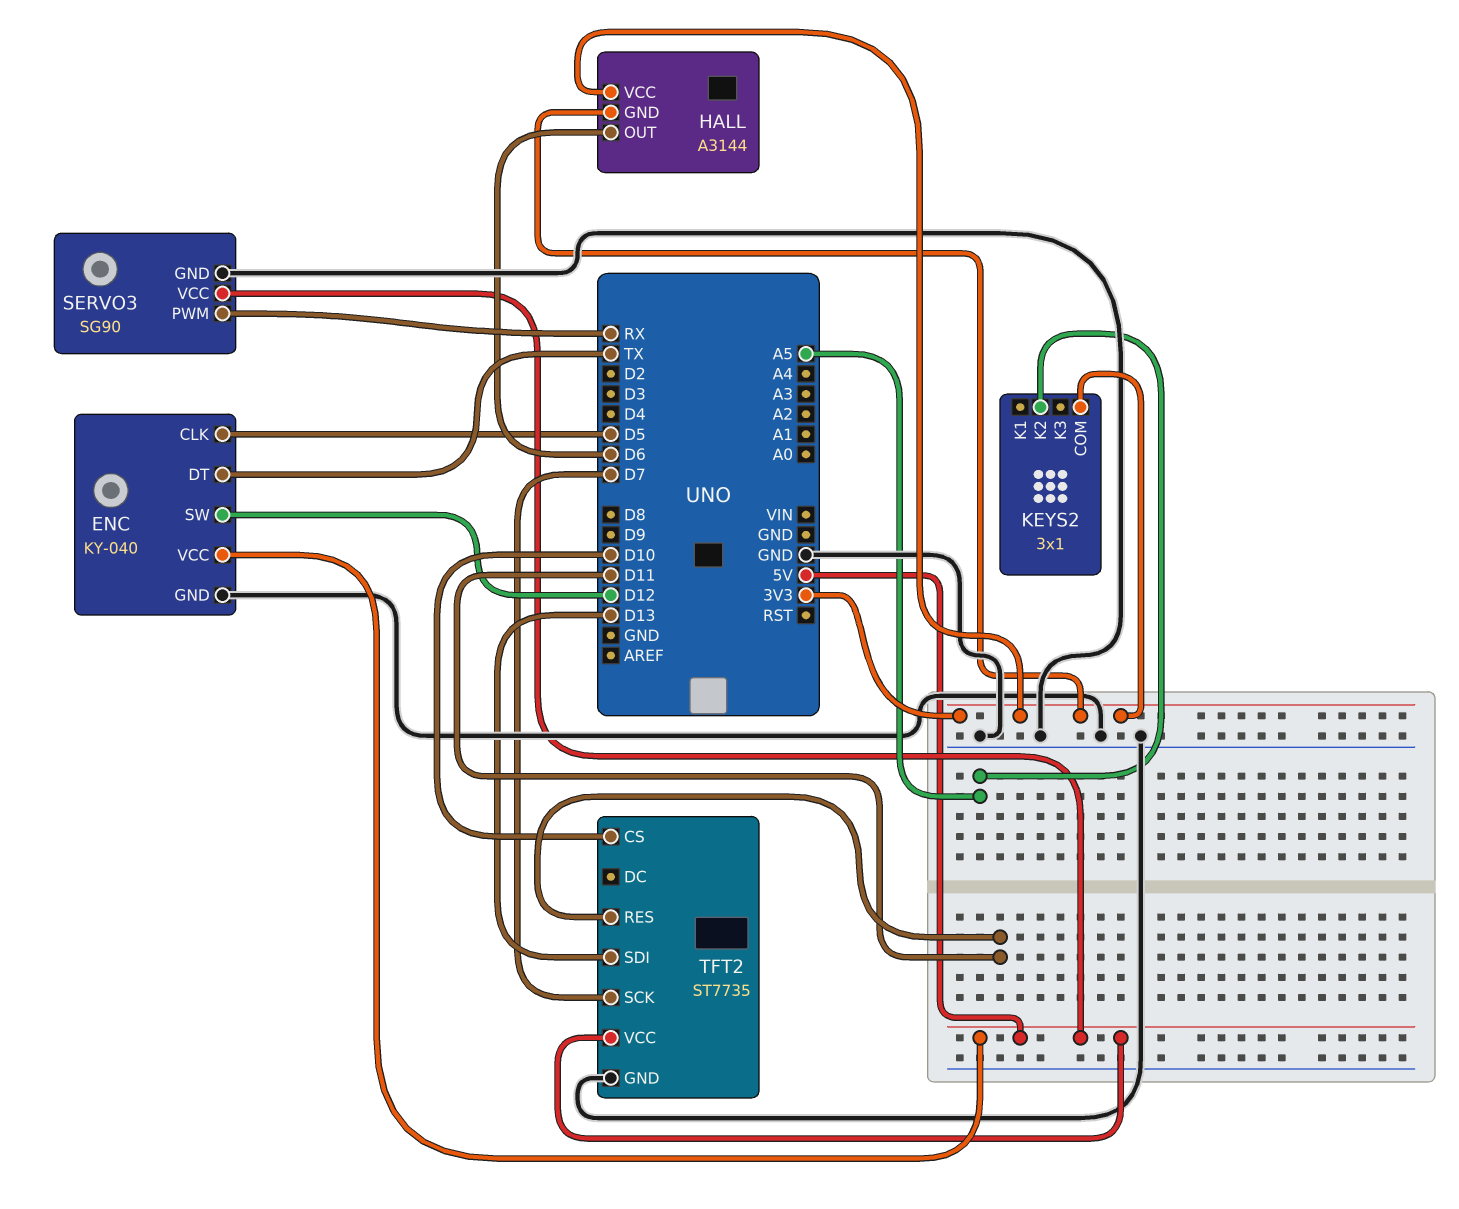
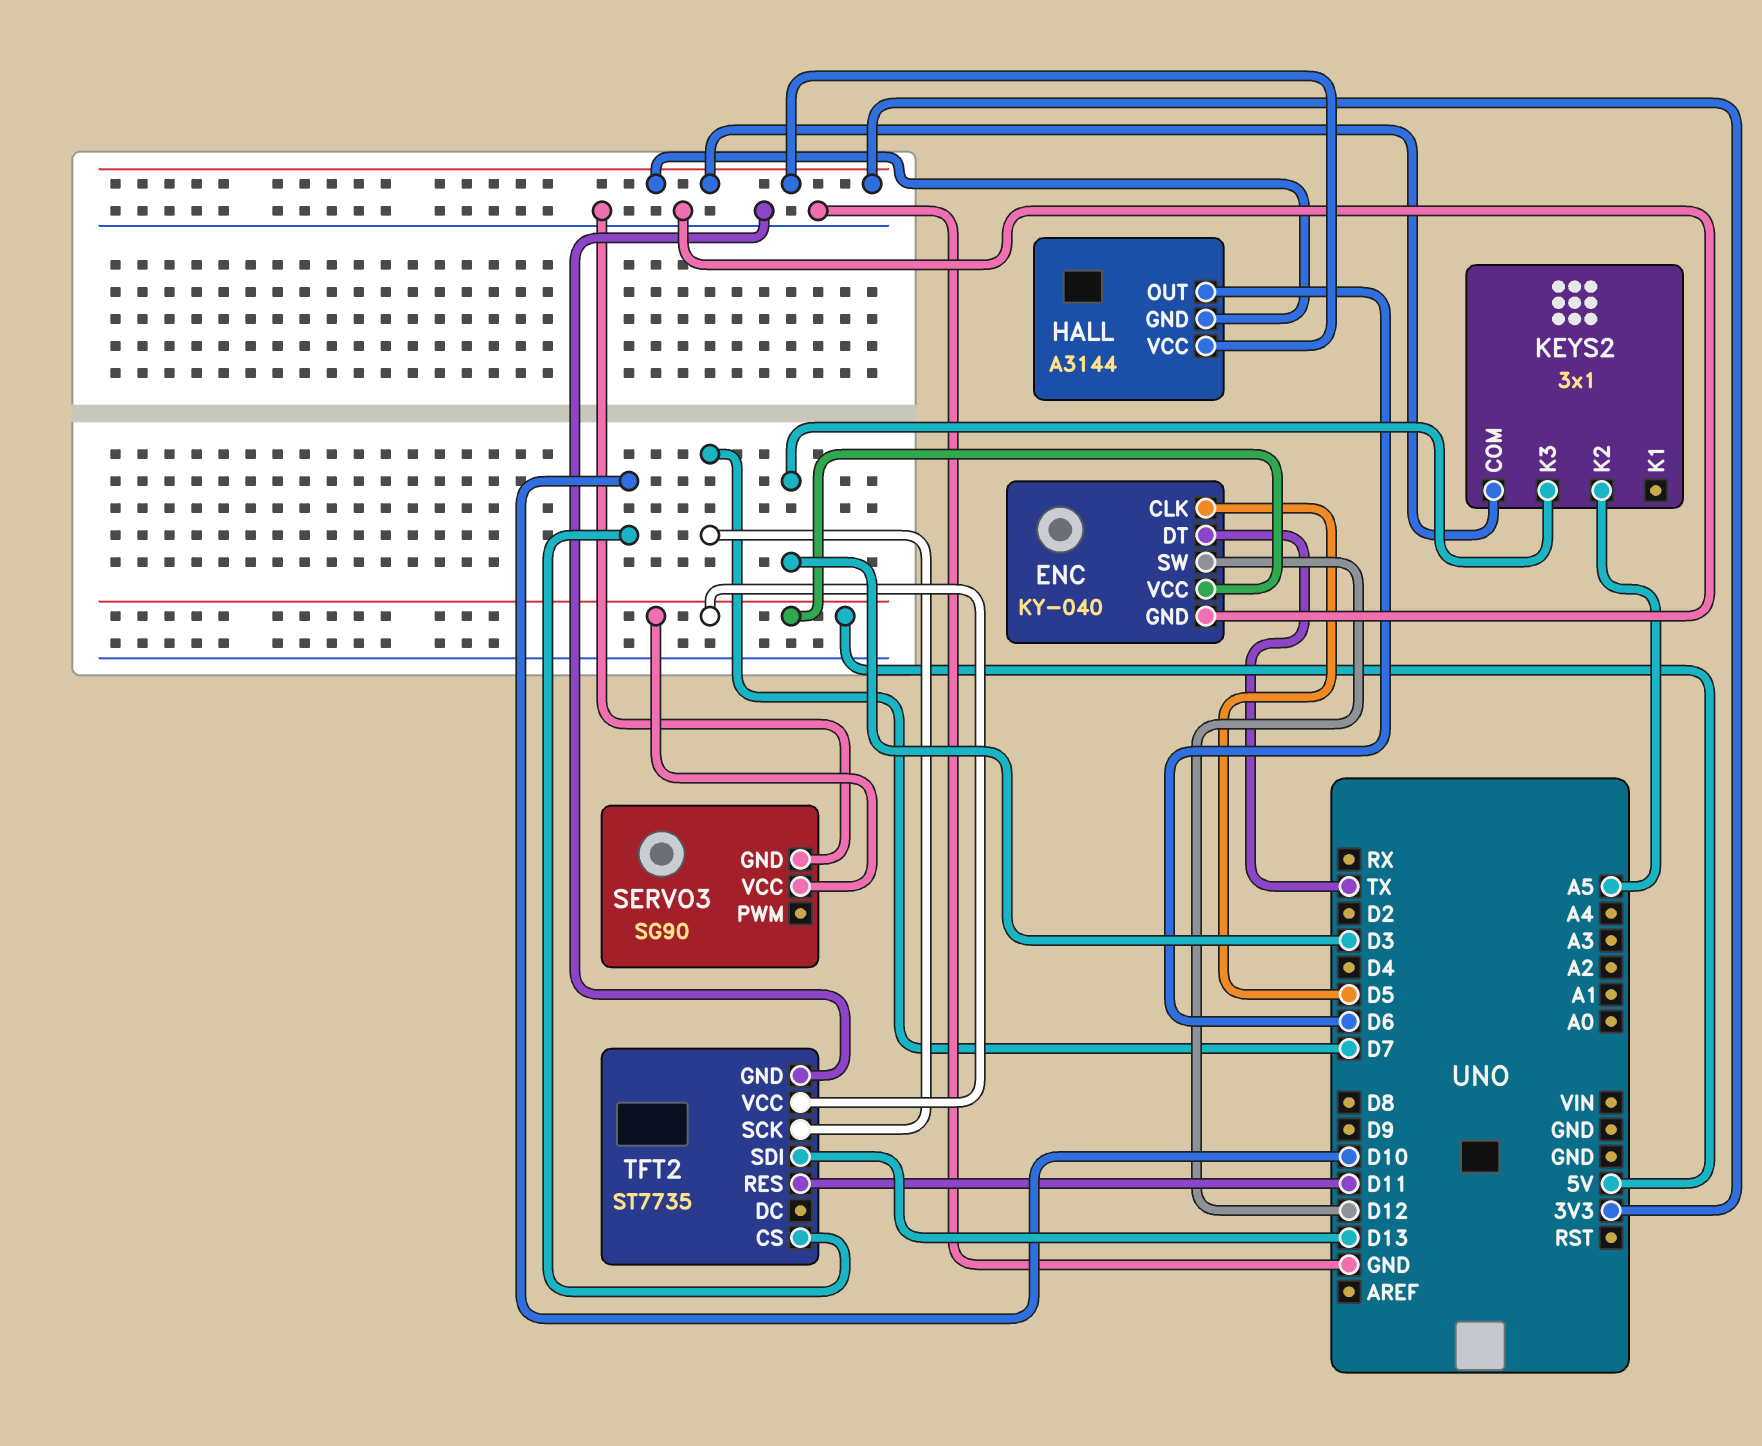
KEYS2 pin K3: none -> D3
SERVO3 pin PWM: RX -> none

